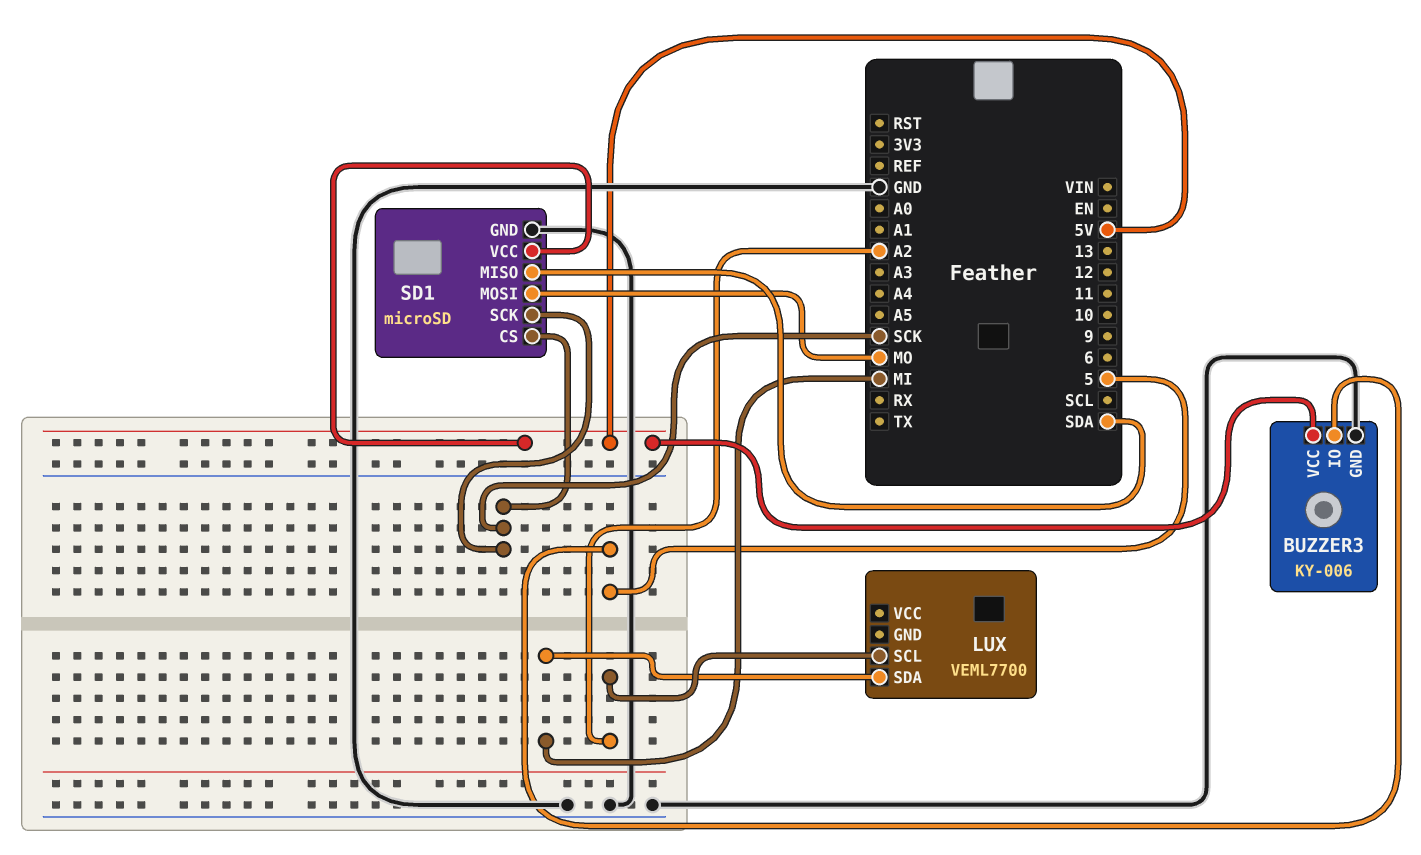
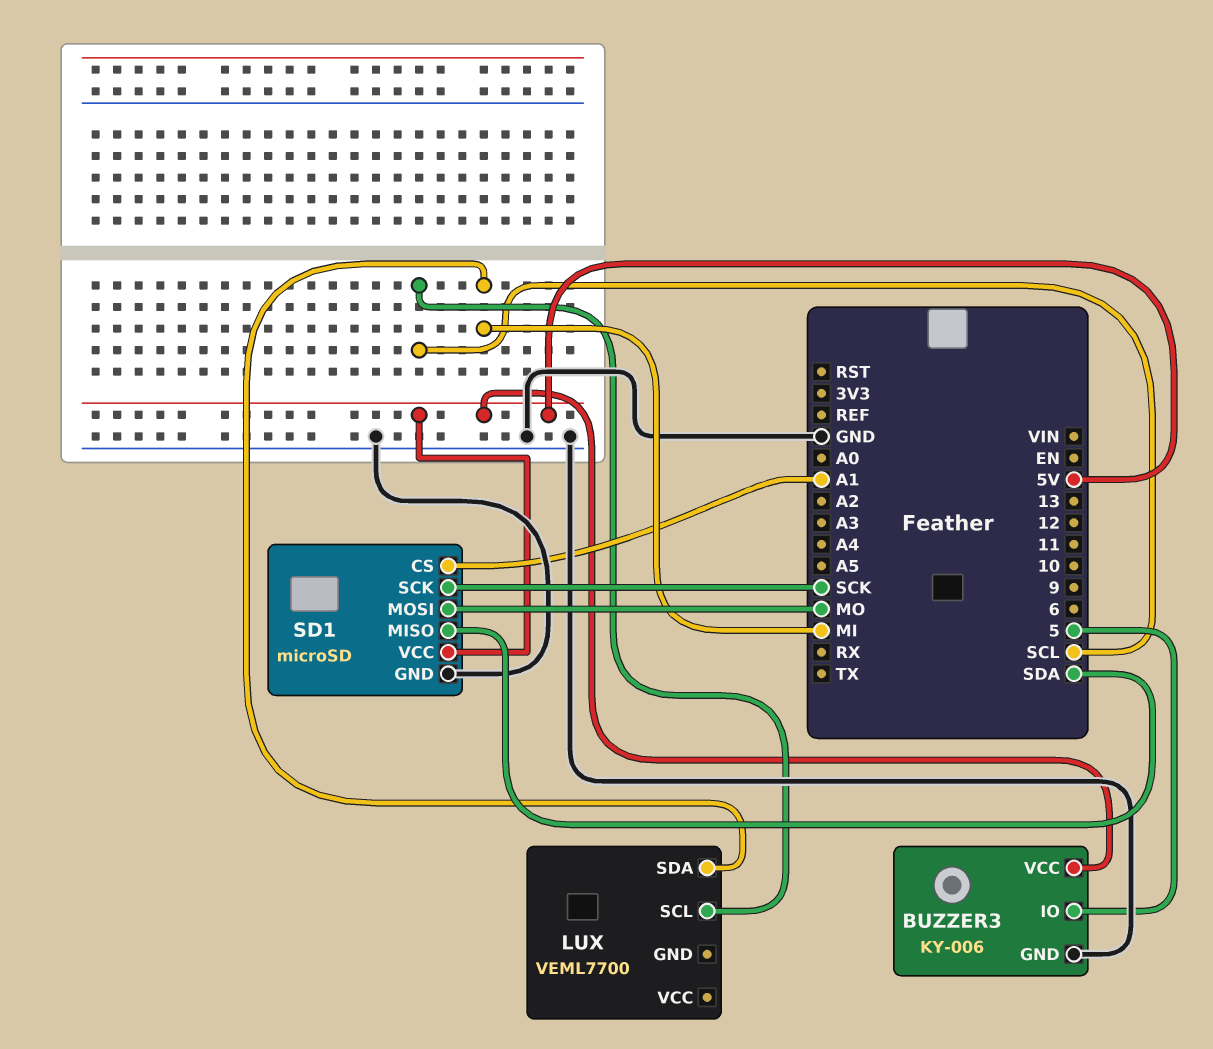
LUX pin SCL: A2 -> SCL
SD1 pin CS: SCK -> A1

